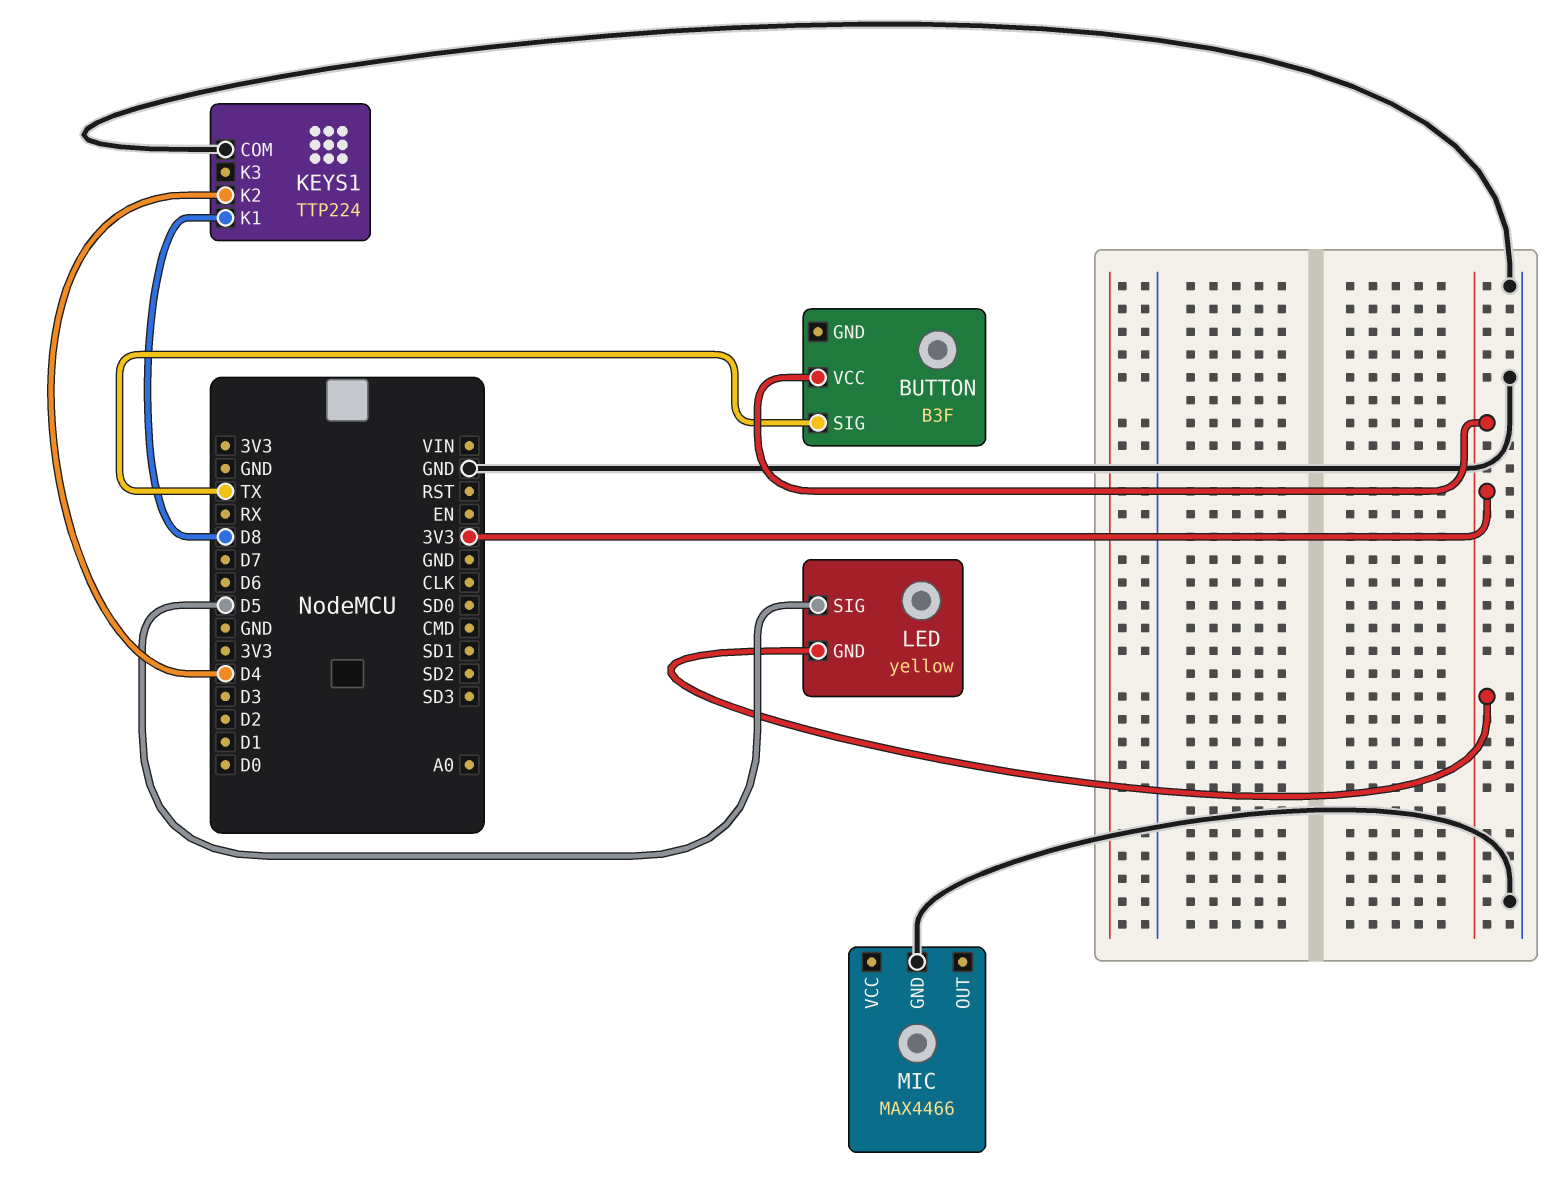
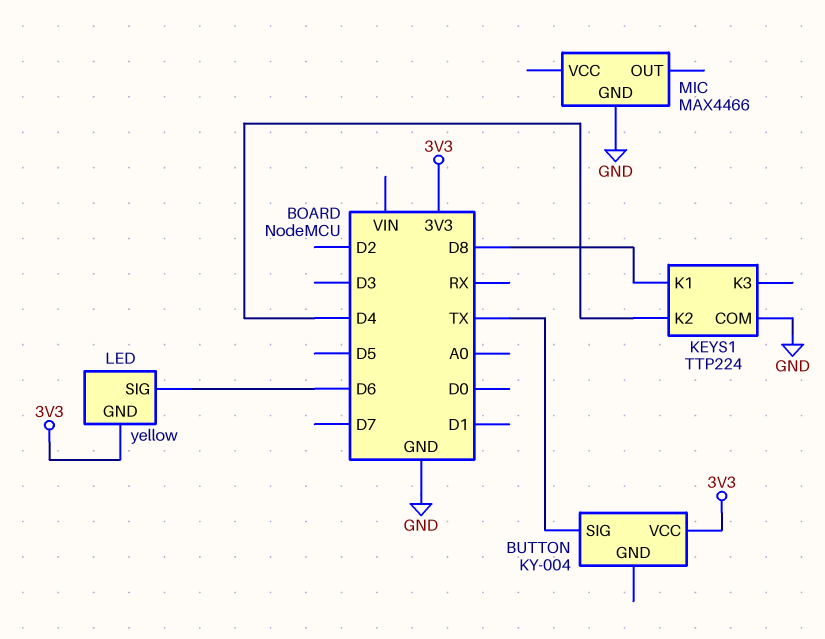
BUTTON: B3F -> KY-004
LED pin SIG: D5 -> D6

